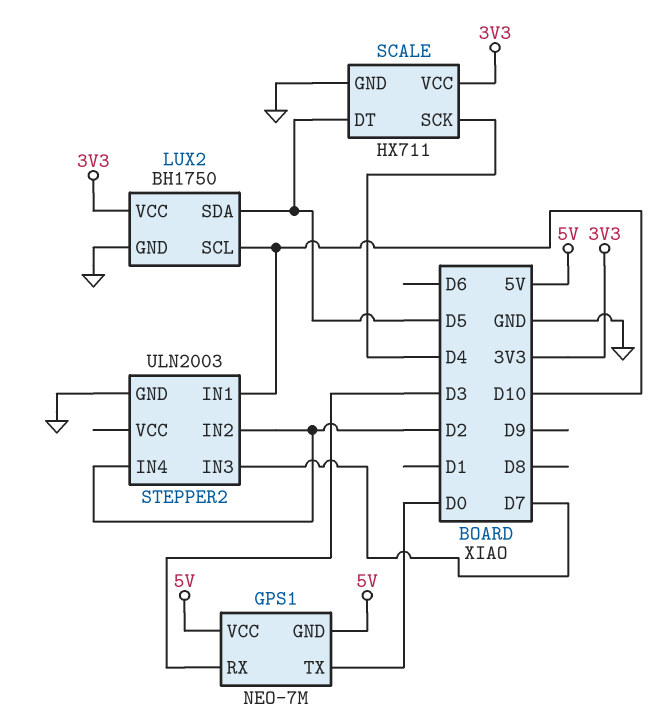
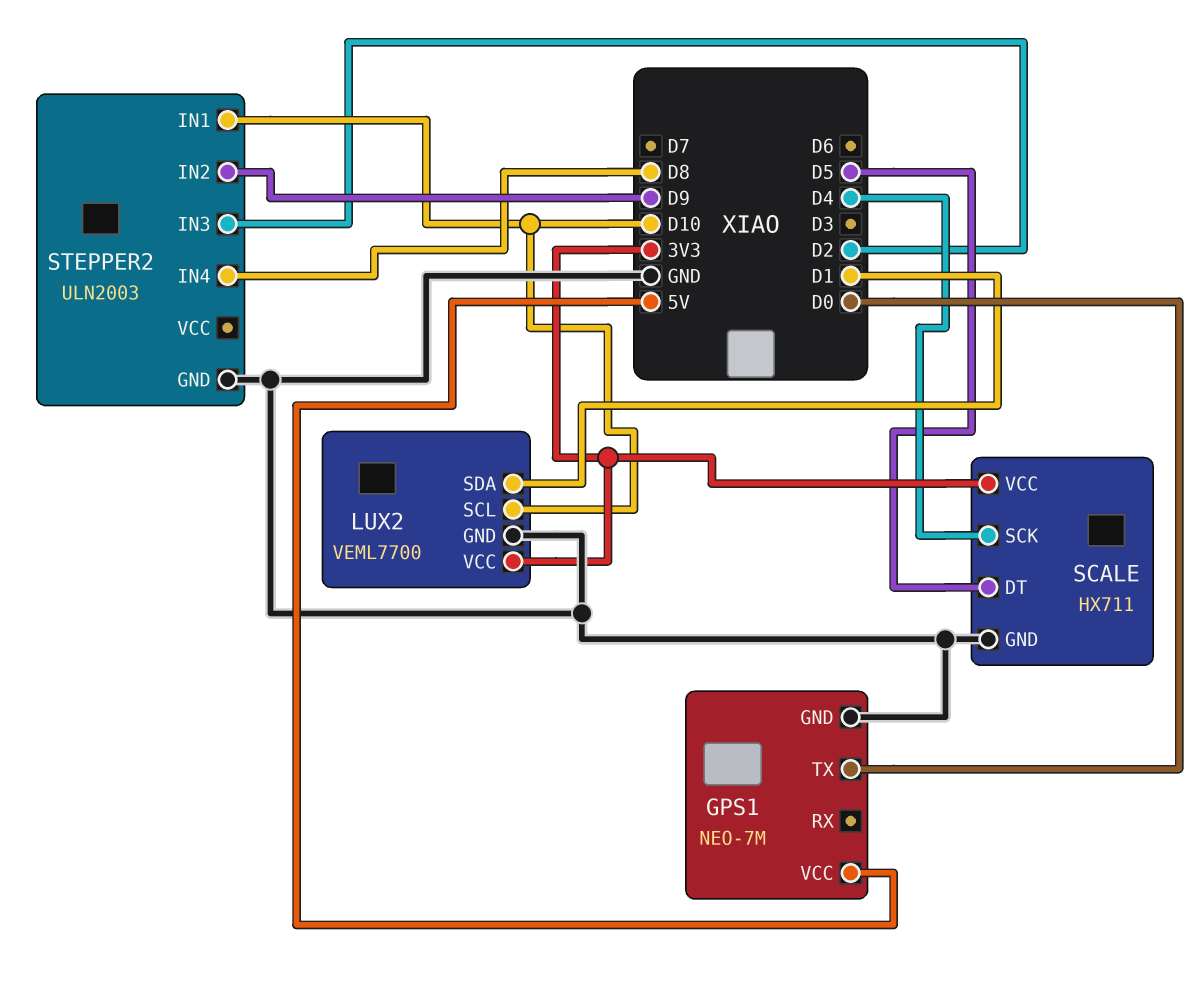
GPS1 pin GND: 5V -> GND
GPS1 pin RX: D3 -> none
LUX2: BH1750 -> VEML7700
LUX2 pin SDA: D5 -> D1
STEPPER2 pin IN2: D2 -> D9
STEPPER2 pin IN3: D7 -> D2
STEPPER2 pin IN4: D2 -> D8

